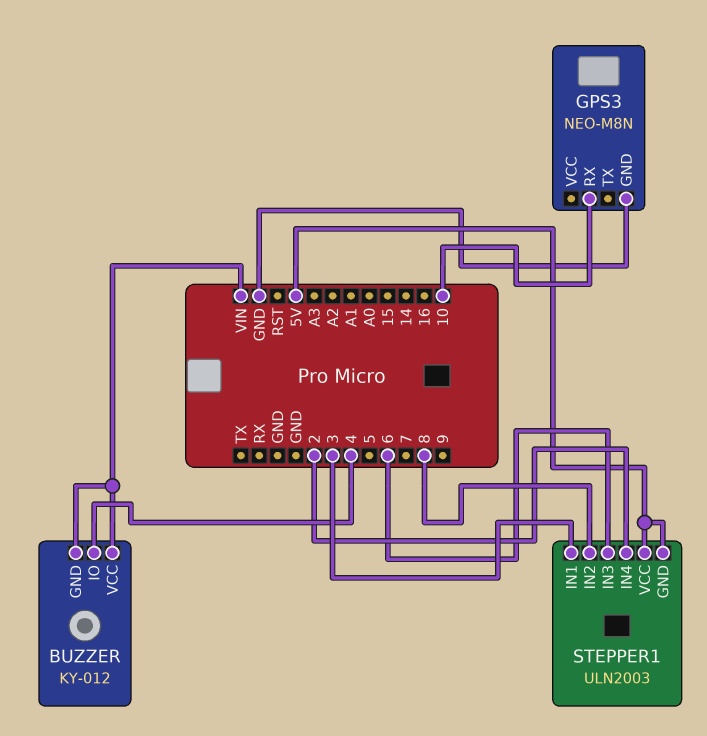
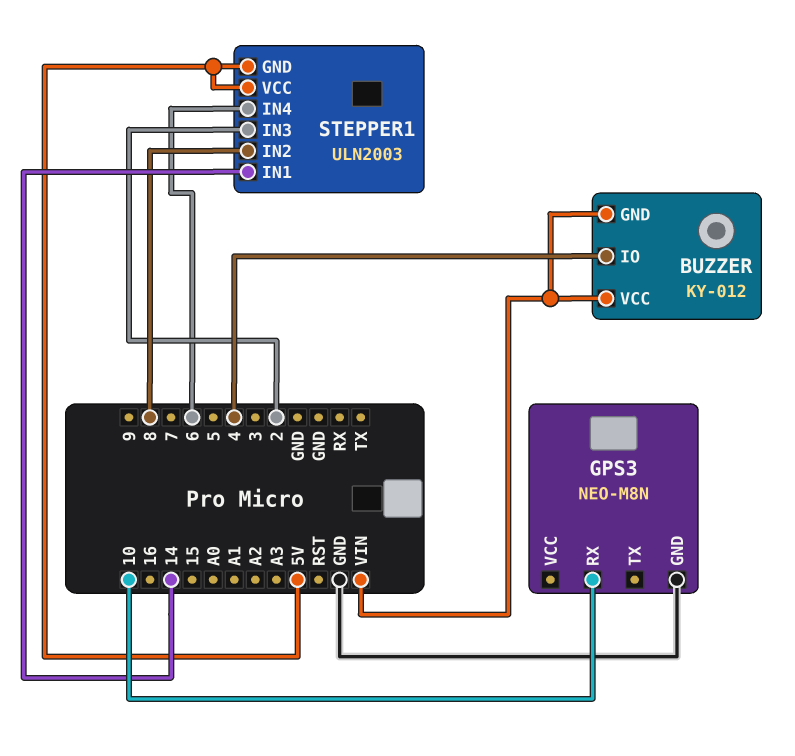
STEPPER1 pin IN1: 3 -> 14
STEPPER1 pin IN3: 6 -> 2
STEPPER1 pin IN4: 2 -> 6

